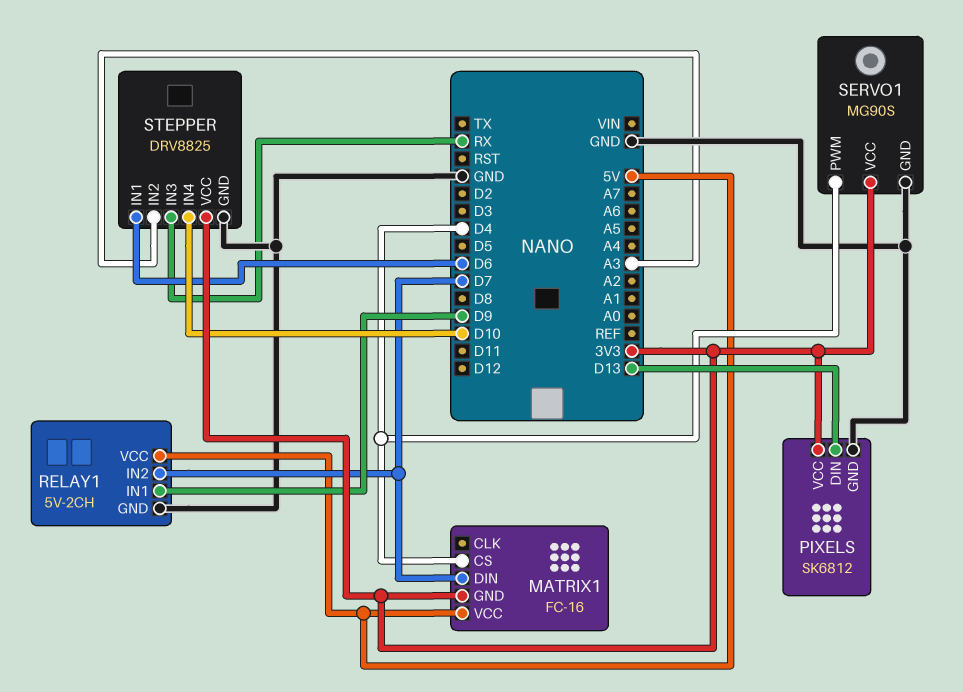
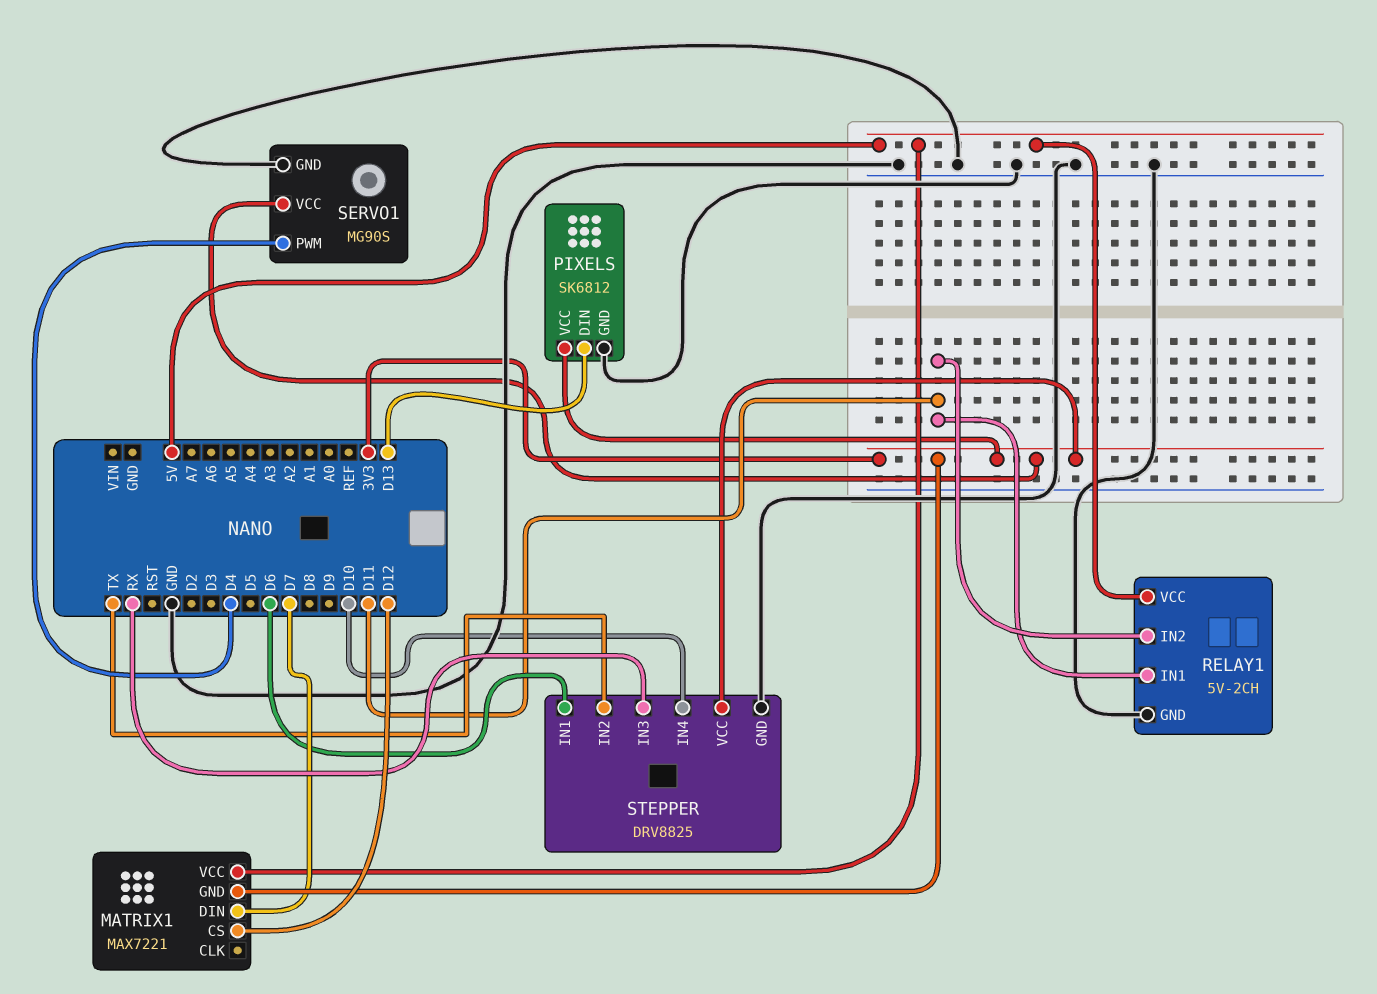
MATRIX1: FC-16 -> MAX7221
MATRIX1 pin CS: D4 -> D12
RELAY1 pin IN1: D9 -> D11
RELAY1 pin IN2: D7 -> D11
STEPPER pin IN2: A3 -> TX

